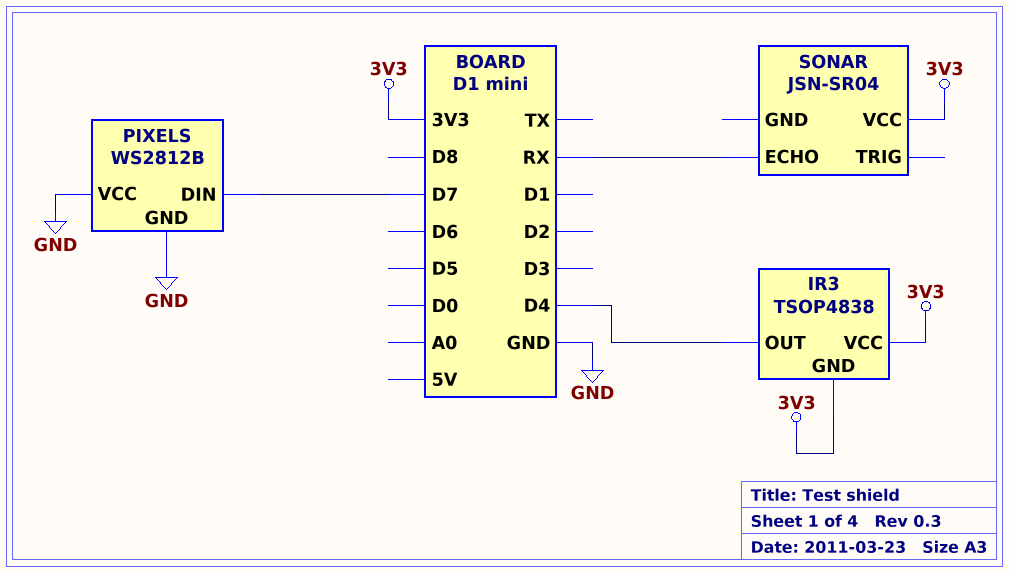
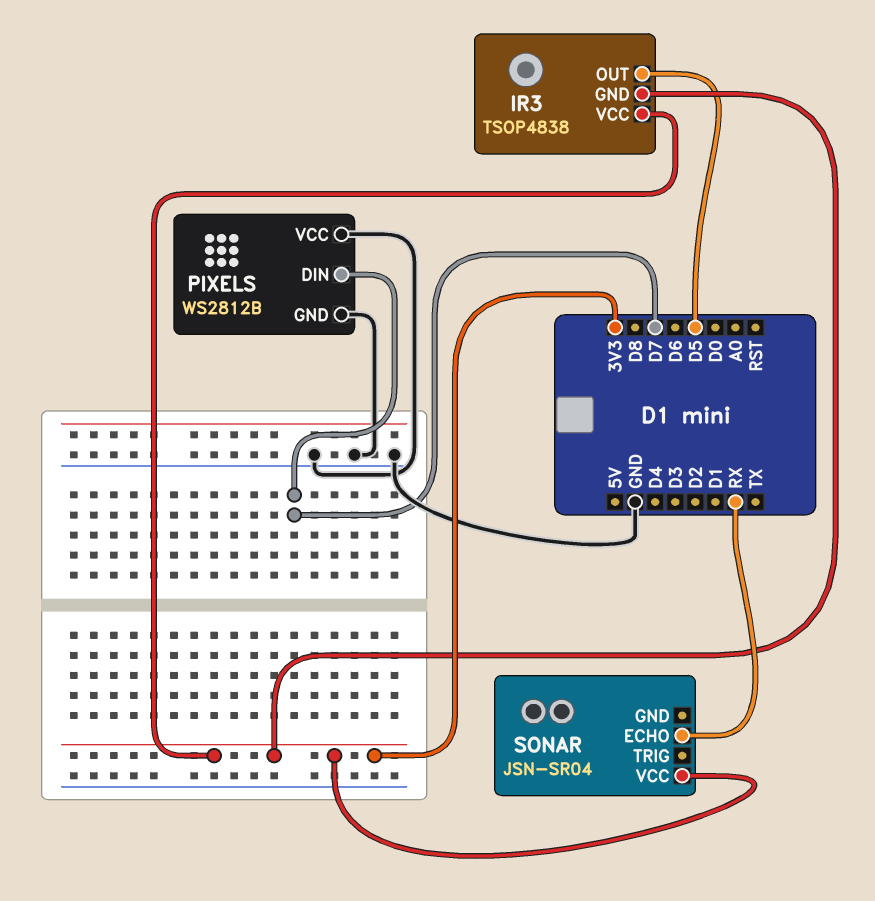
IR3 pin OUT: D4 -> D5

